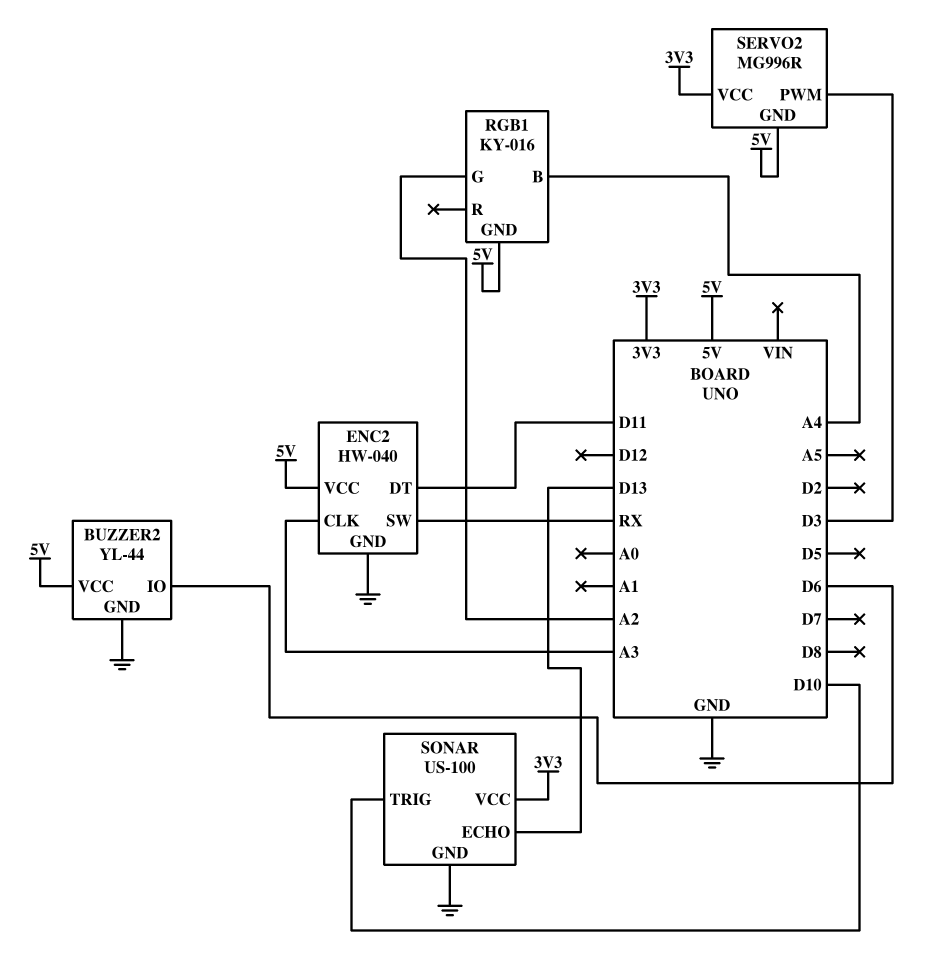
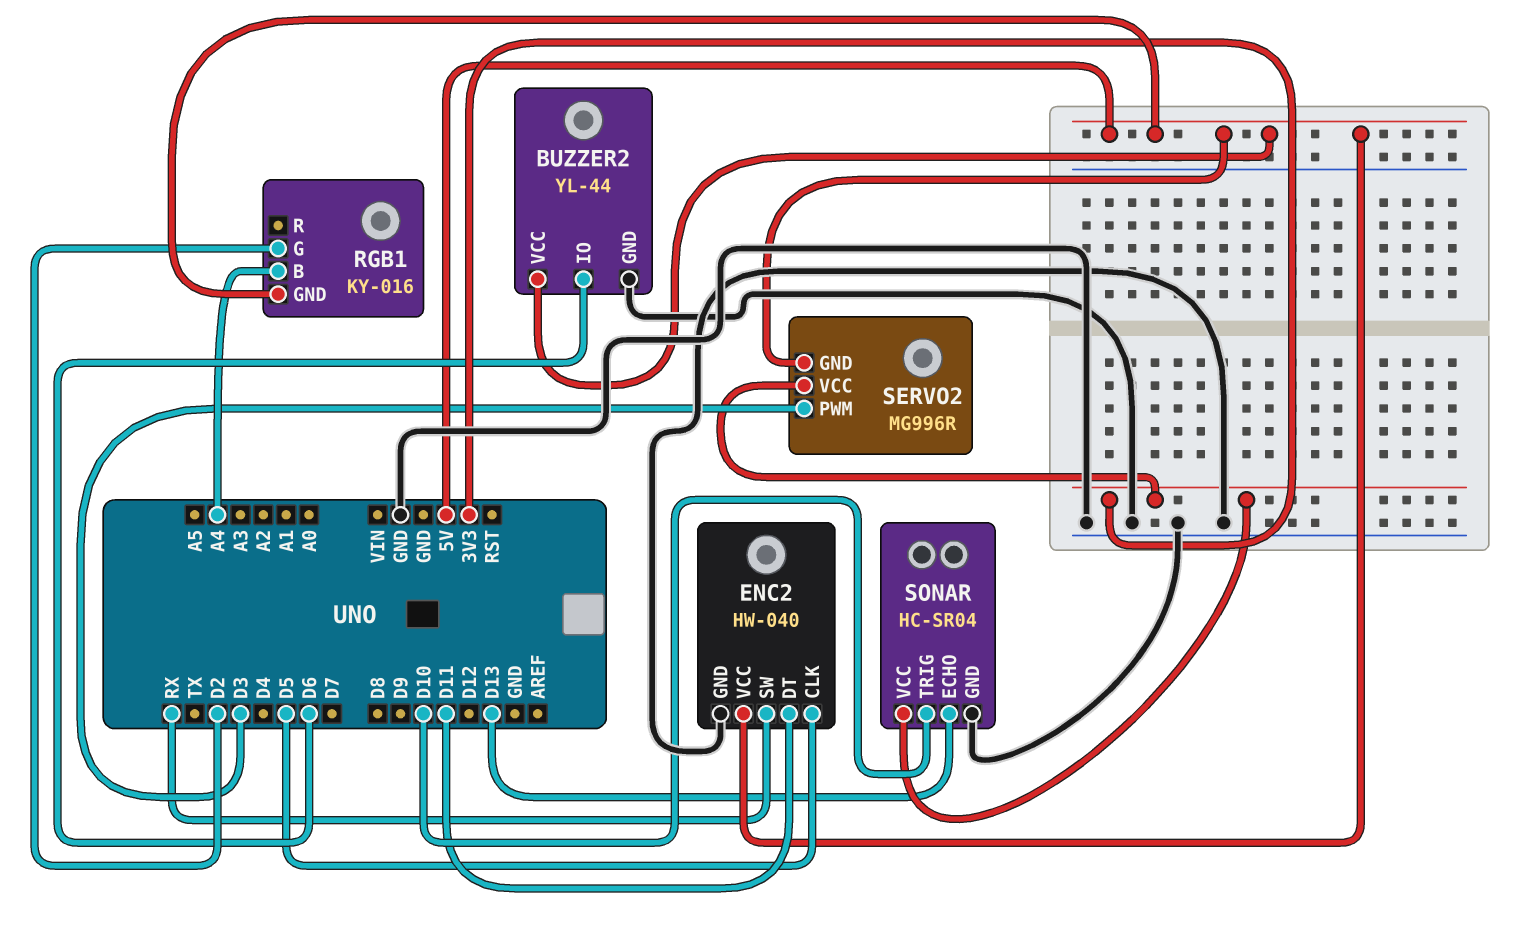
ENC2 pin CLK: A3 -> D5
RGB1 pin G: A2 -> D2
SONAR: US-100 -> HC-SR04

